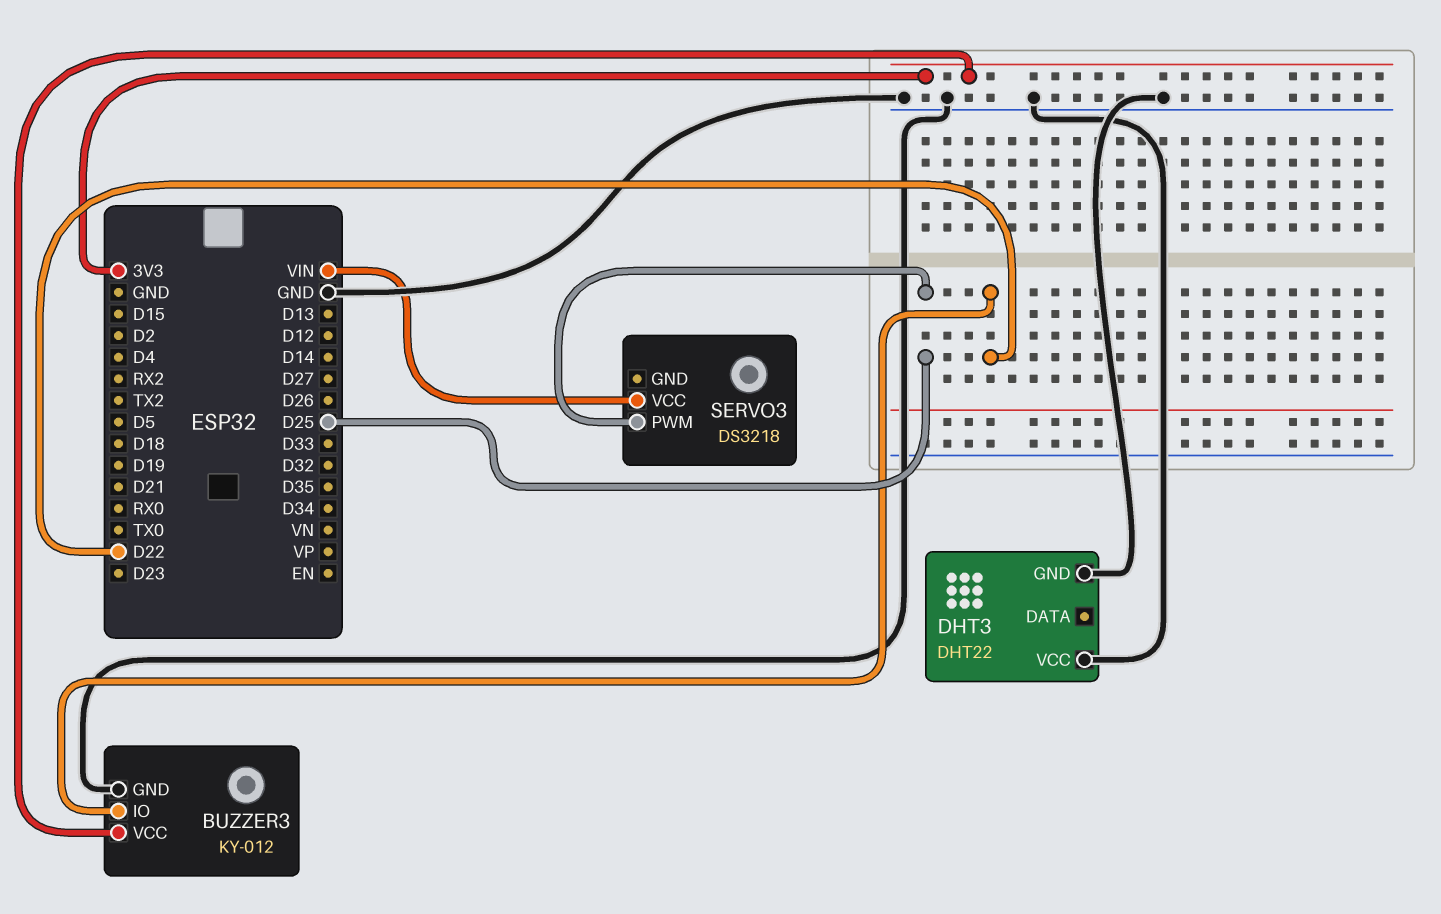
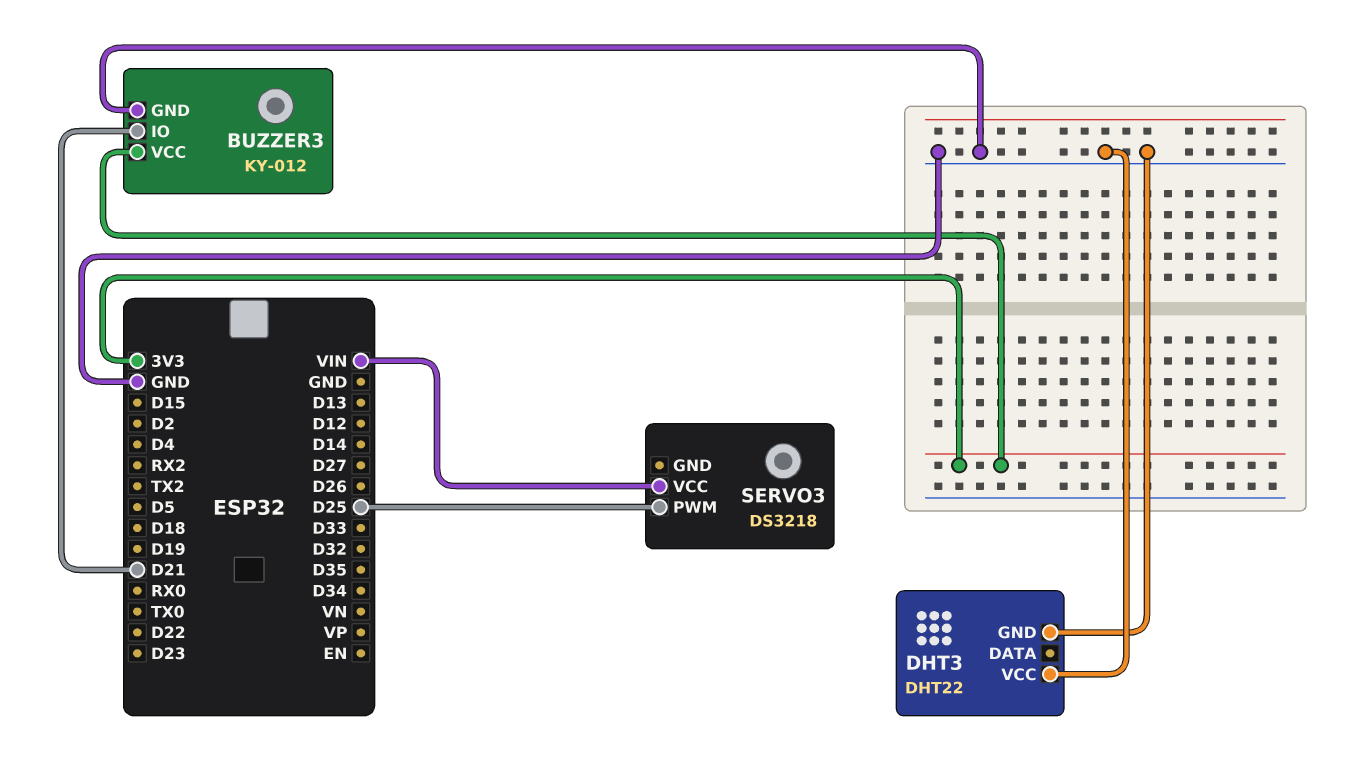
BUZZER3 pin IO: D22 -> D21

